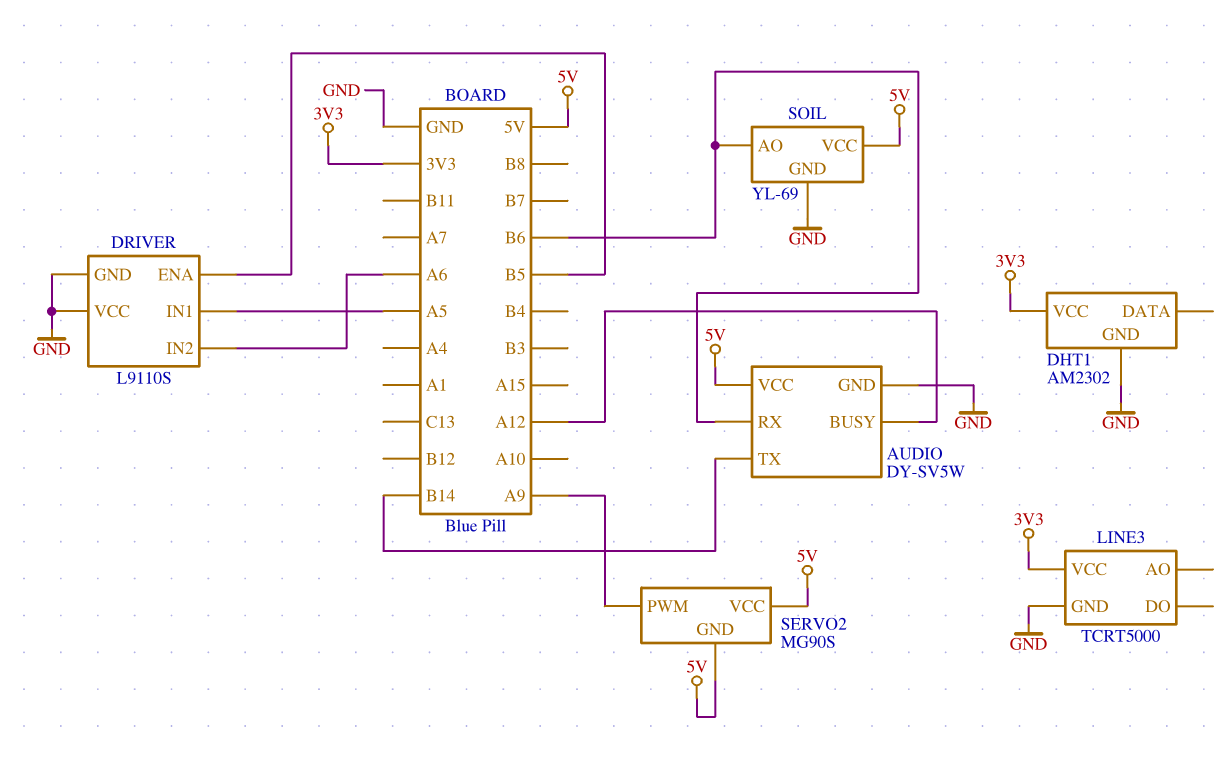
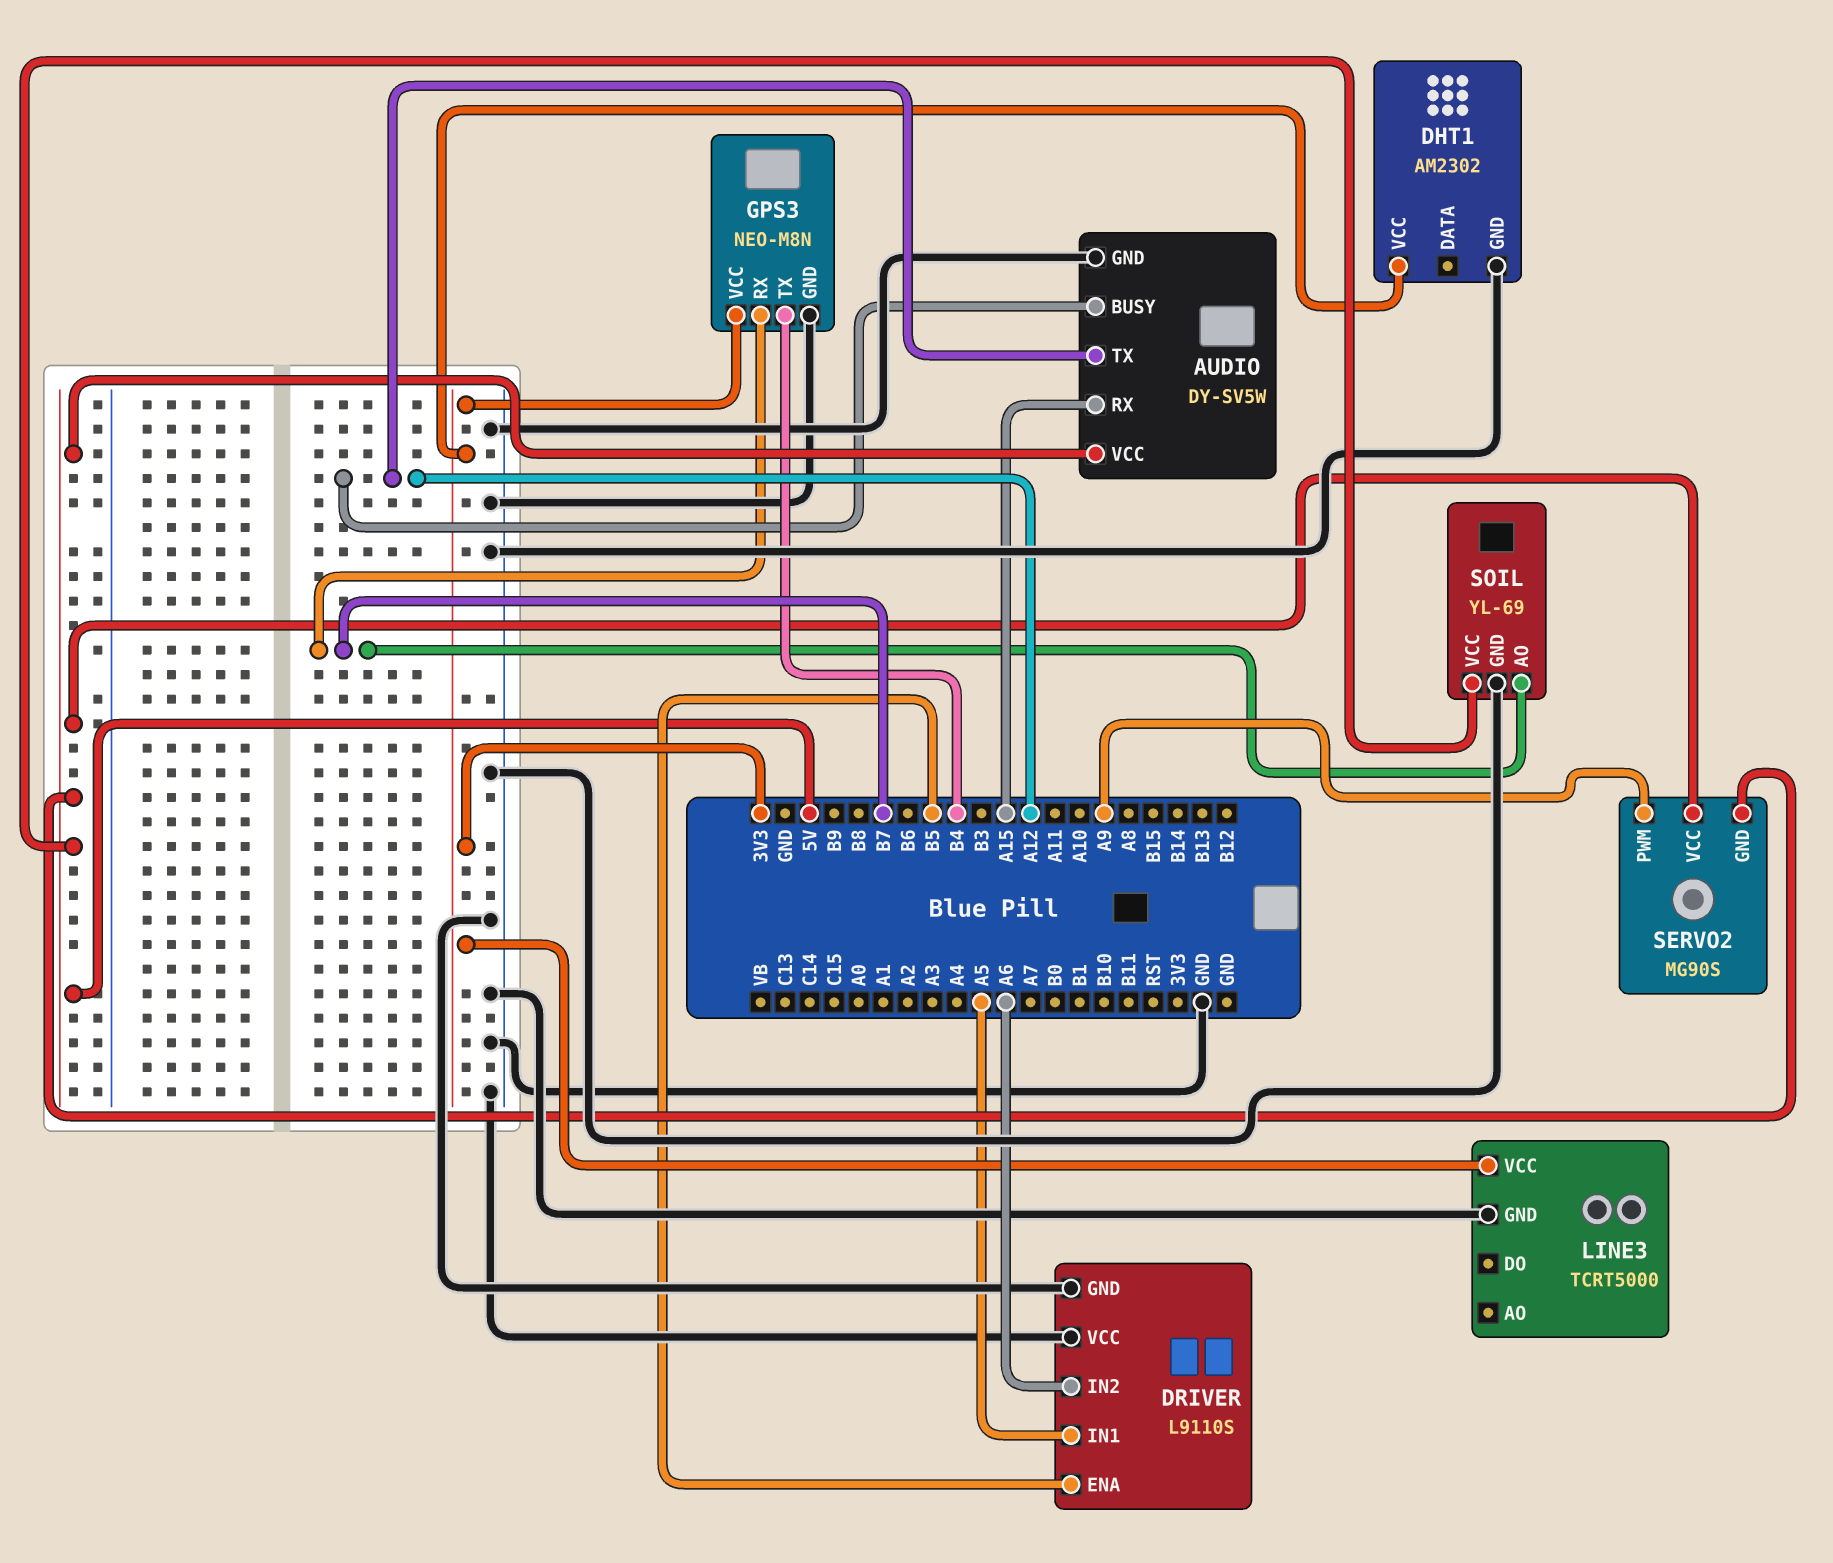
AUDIO pin RX: B6 -> A15
AUDIO pin TX: B14 -> A12
GPS3: none -> NEO-M8N
GPS3 pin GND: none -> GND
GPS3 pin RX: none -> B7
GPS3 pin TX: none -> B4
GPS3 pin VCC: none -> 3V3
SOIL pin AO: B6 -> B7

